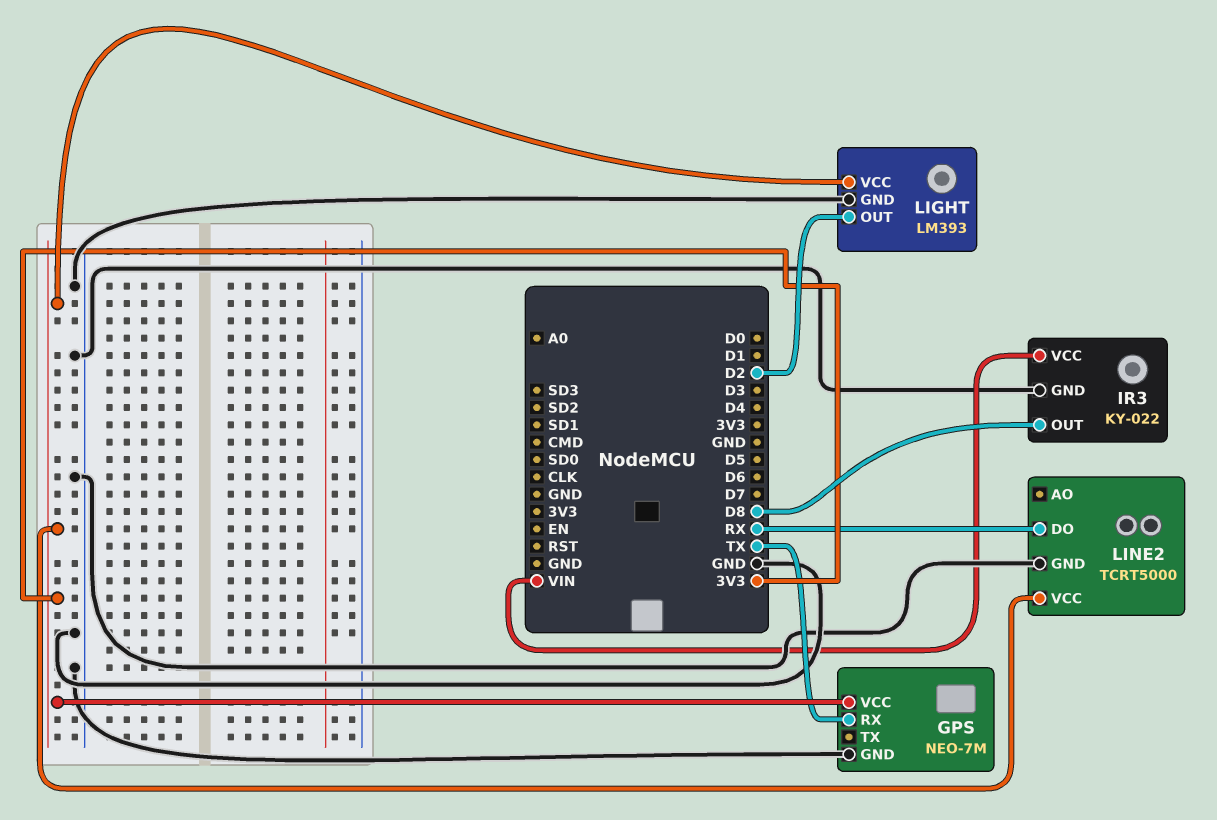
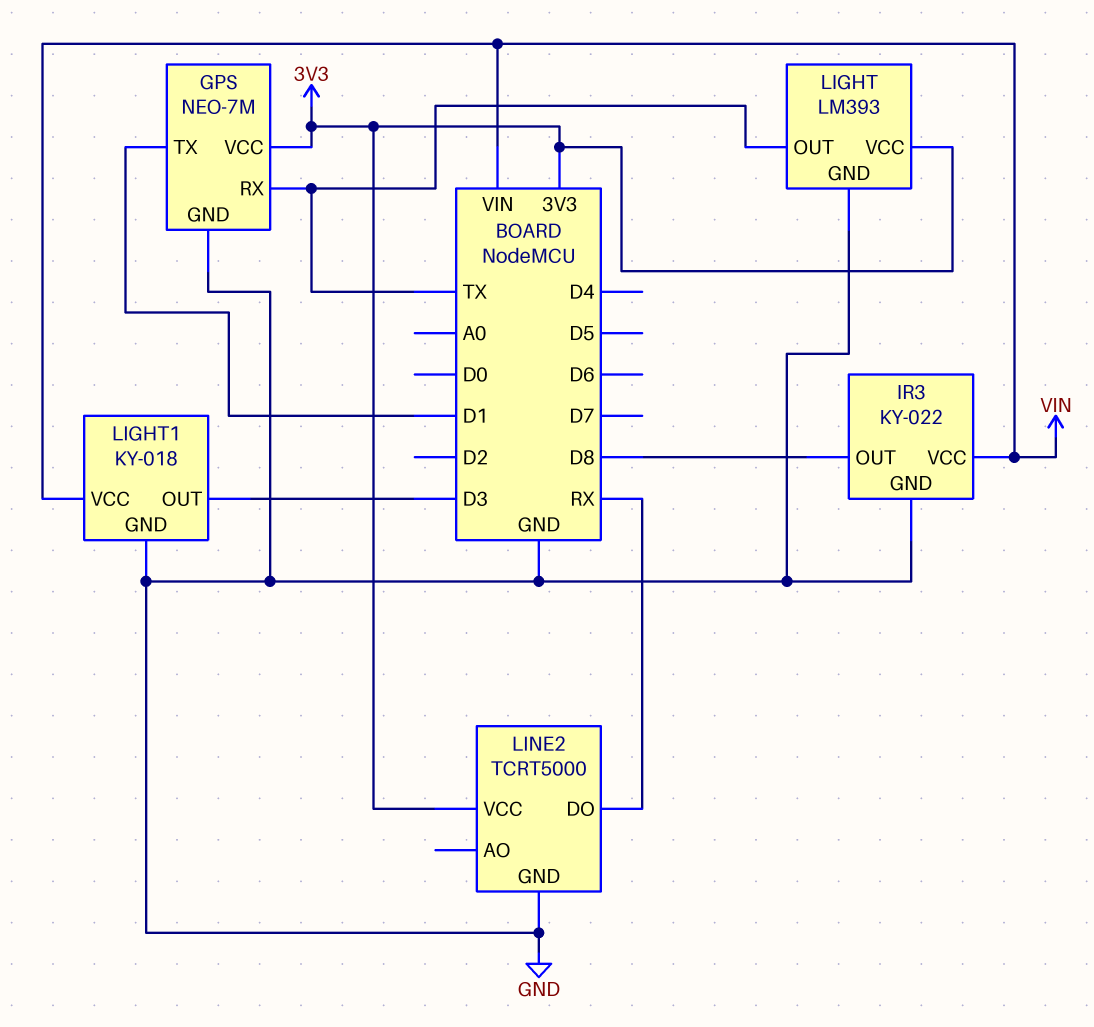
GPS pin TX: none -> D1
LIGHT pin OUT: D2 -> TX
LIGHT1: none -> KY-018
LIGHT1 pin GND: none -> GND
LIGHT1 pin OUT: none -> D3
LIGHT1 pin VCC: none -> VIN

